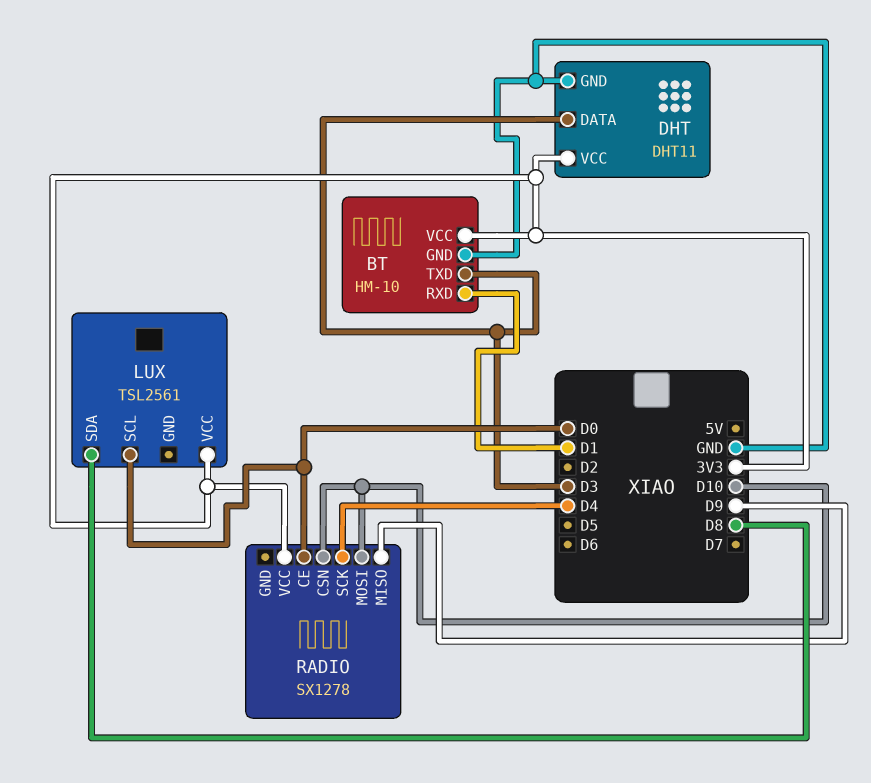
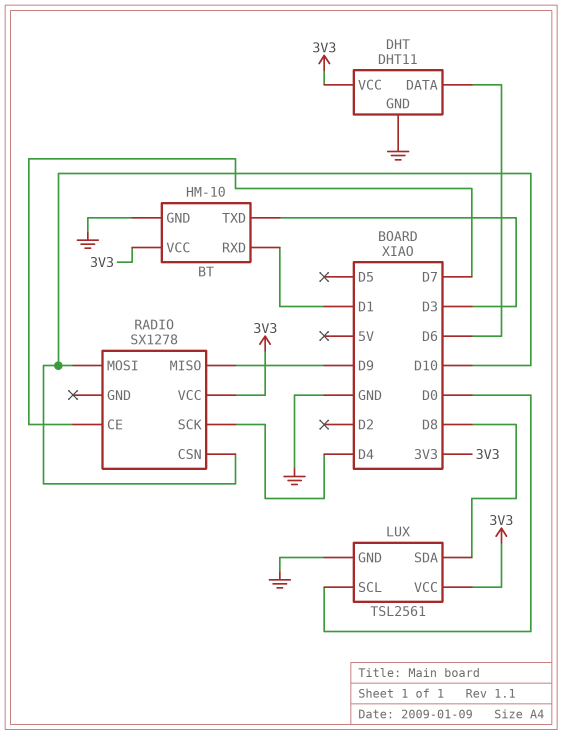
DHT pin DATA: D3 -> D6
LUX pin GND: none -> GND
RADIO pin CE: D0 -> D7

